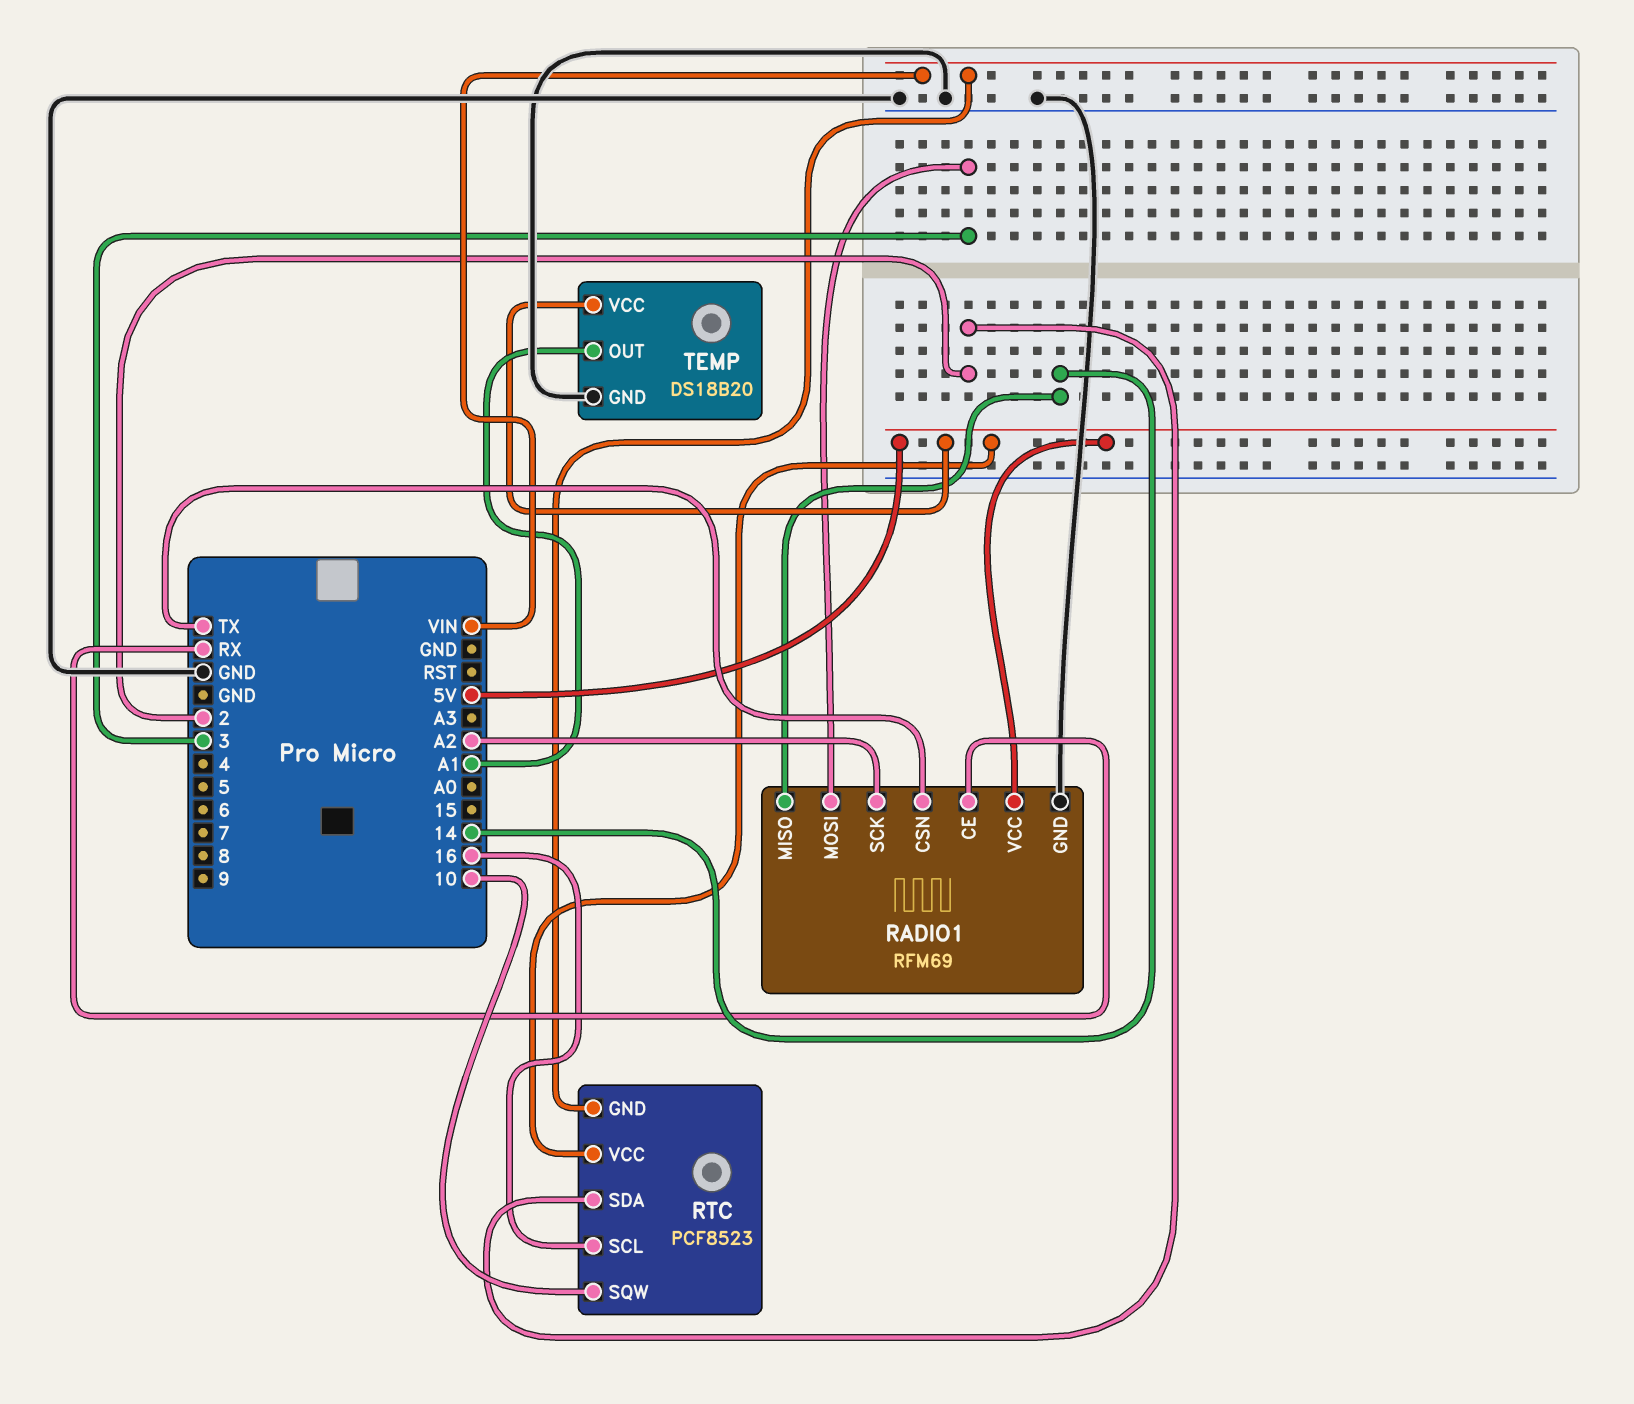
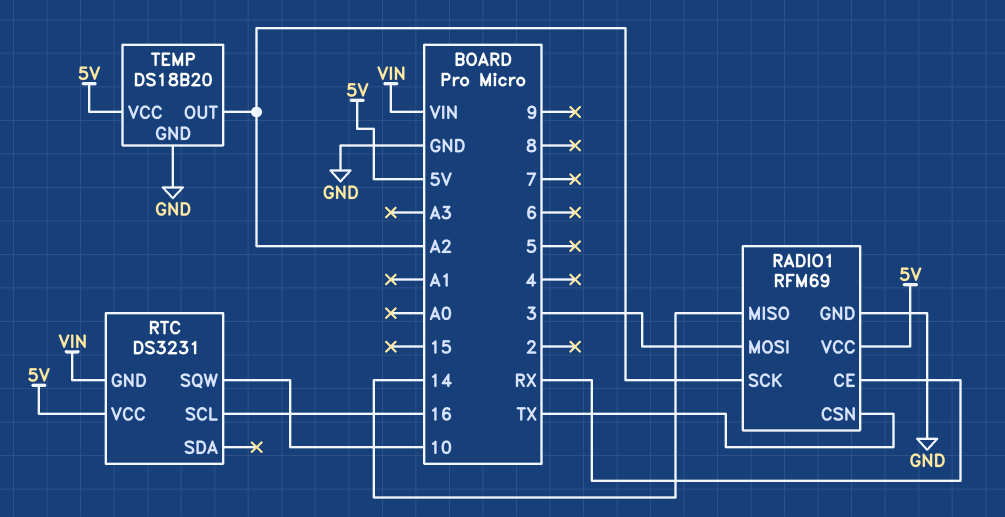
RTC: PCF8523 -> DS3231
RTC pin SDA: 2 -> none
TEMP pin OUT: A1 -> A2

